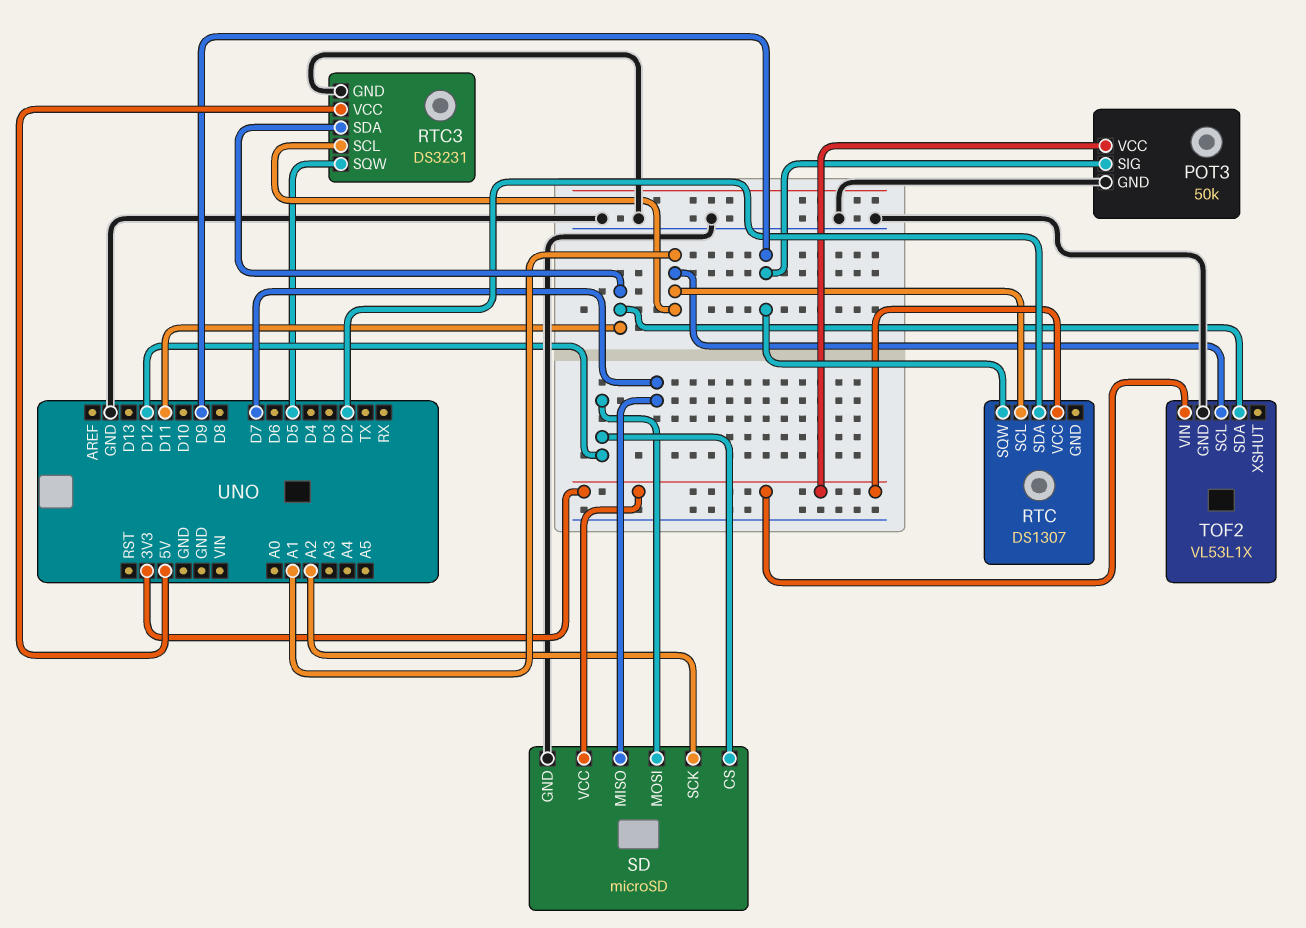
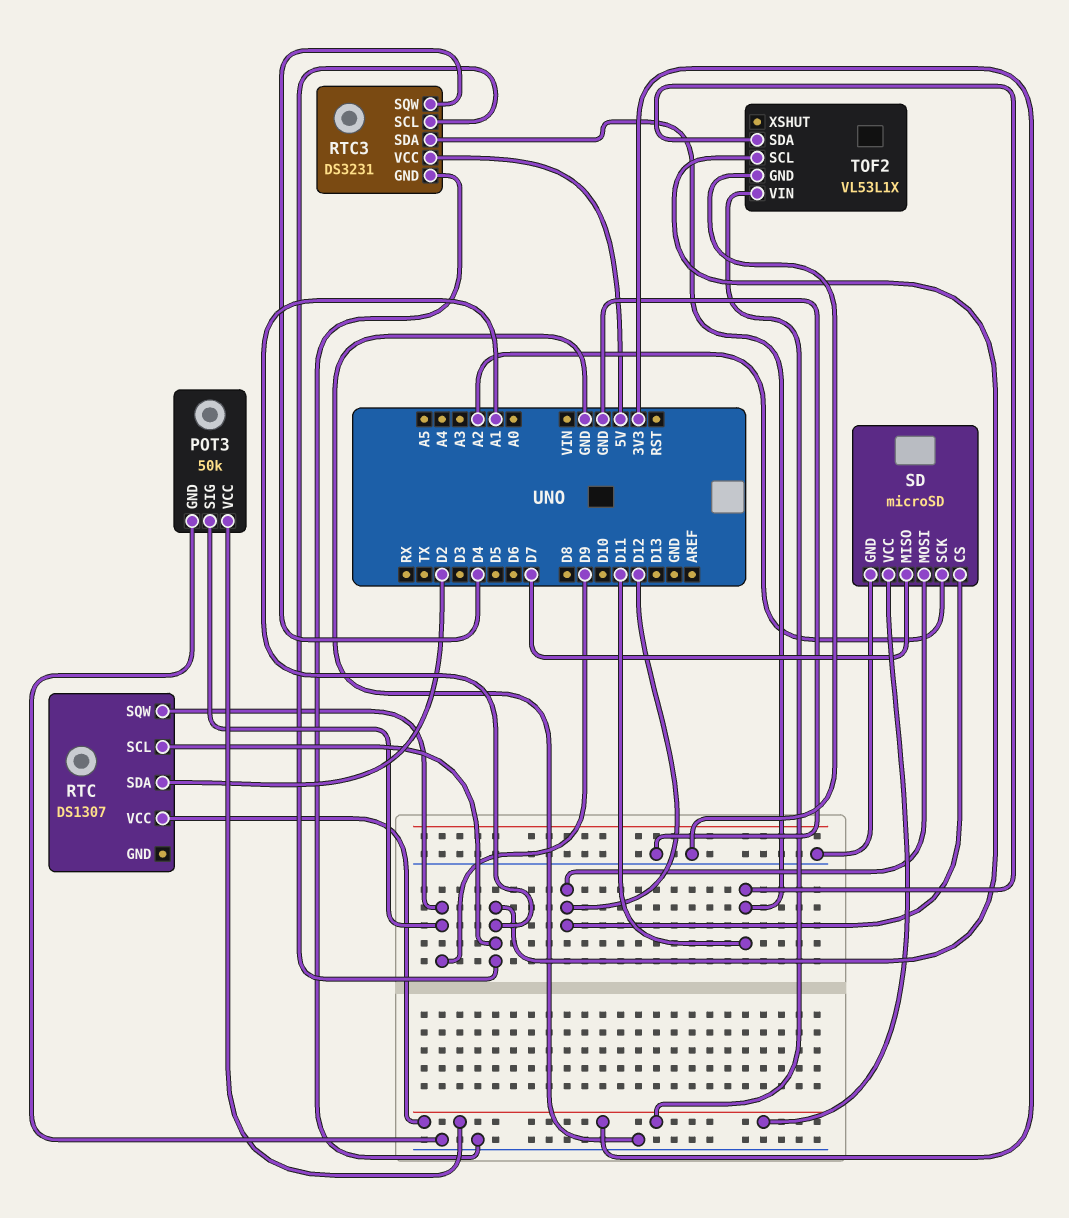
RTC3 pin SQW: D5 -> D4

